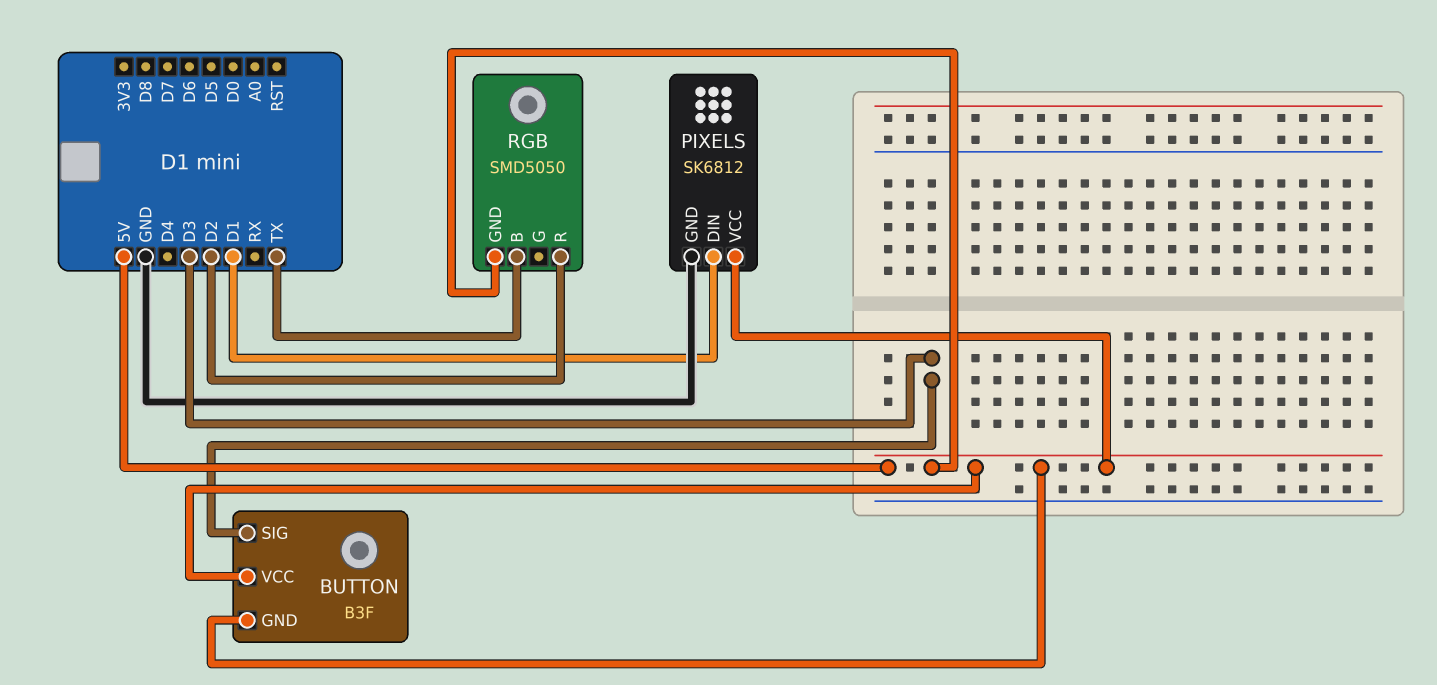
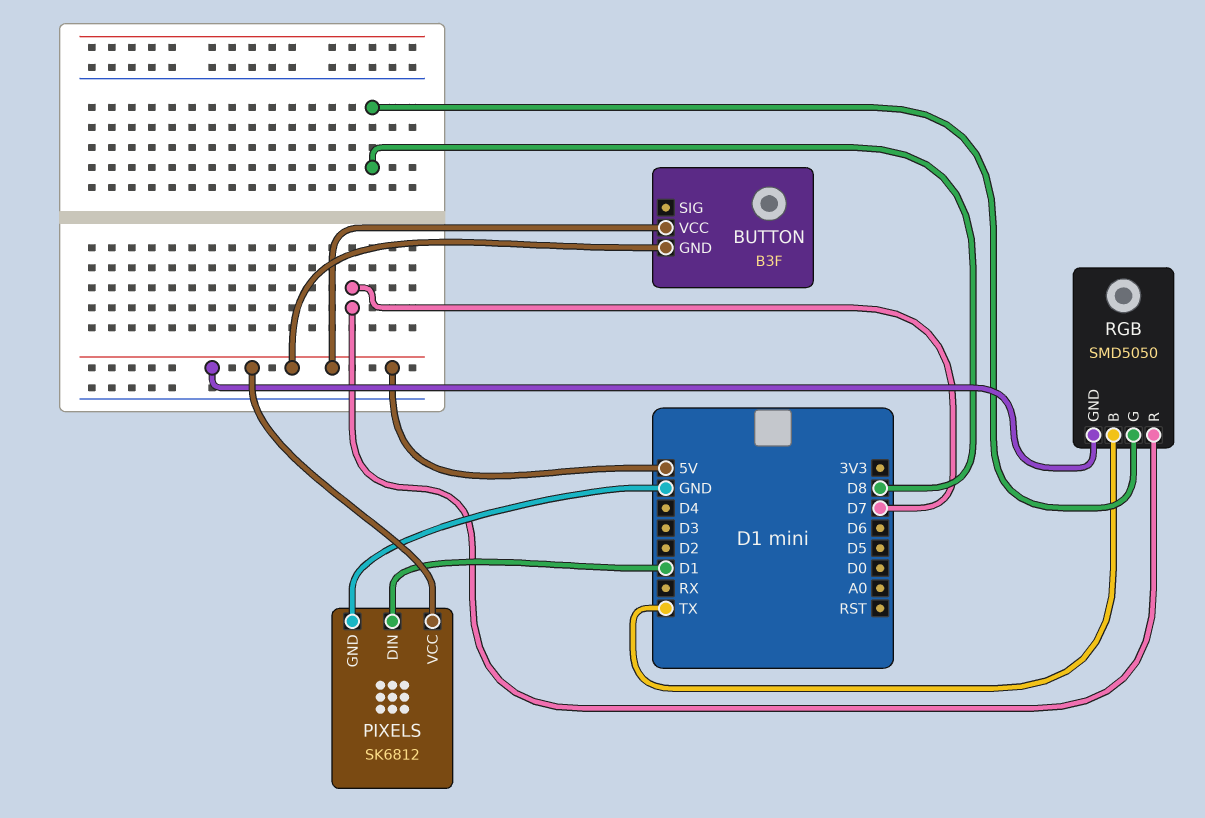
BUTTON pin SIG: D3 -> none
RGB pin G: none -> D8
RGB pin R: D2 -> D7

